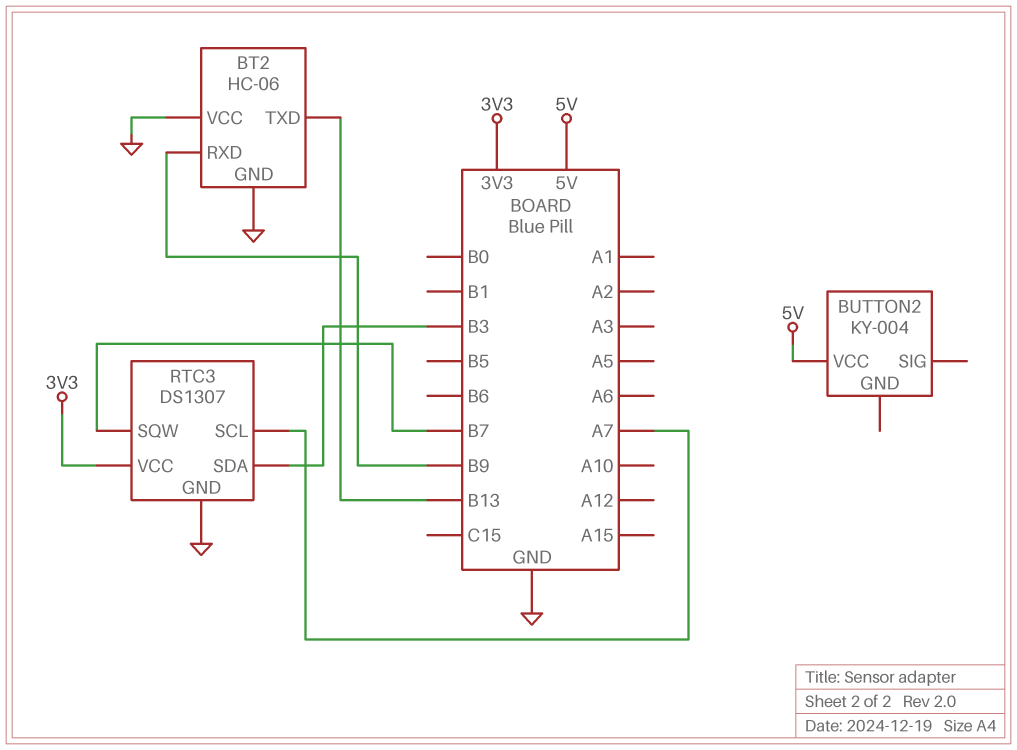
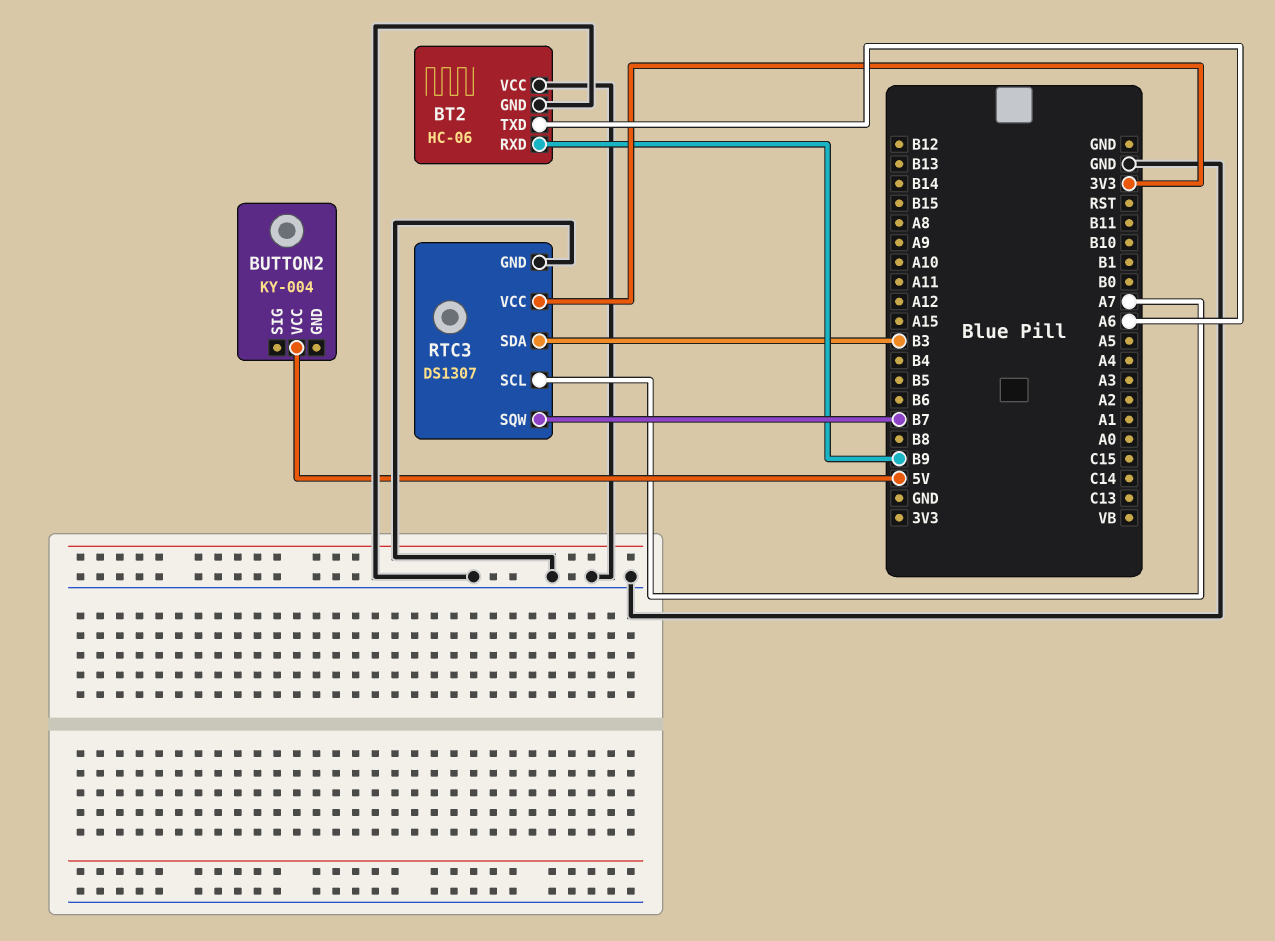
BT2 pin TXD: B13 -> A6

